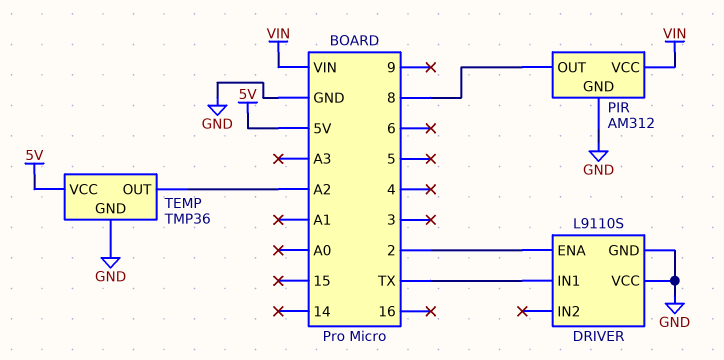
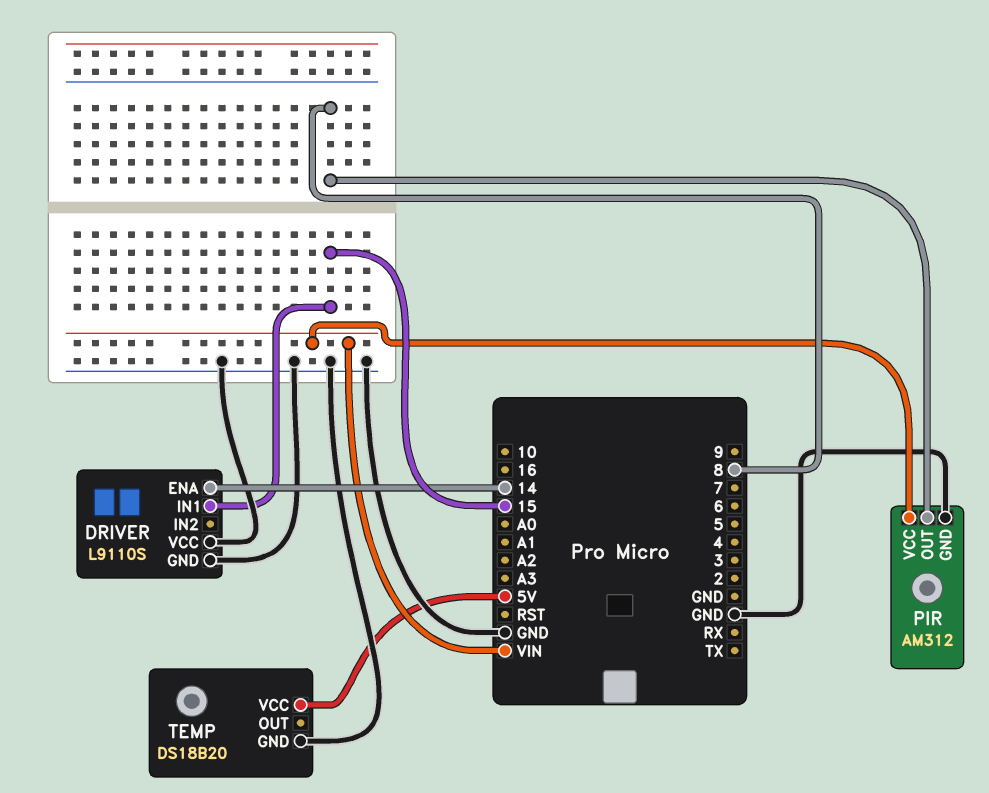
DRIVER pin ENA: 2 -> 14
DRIVER pin IN1: TX -> 15
TEMP: TMP36 -> DS18B20
TEMP pin OUT: A2 -> none

